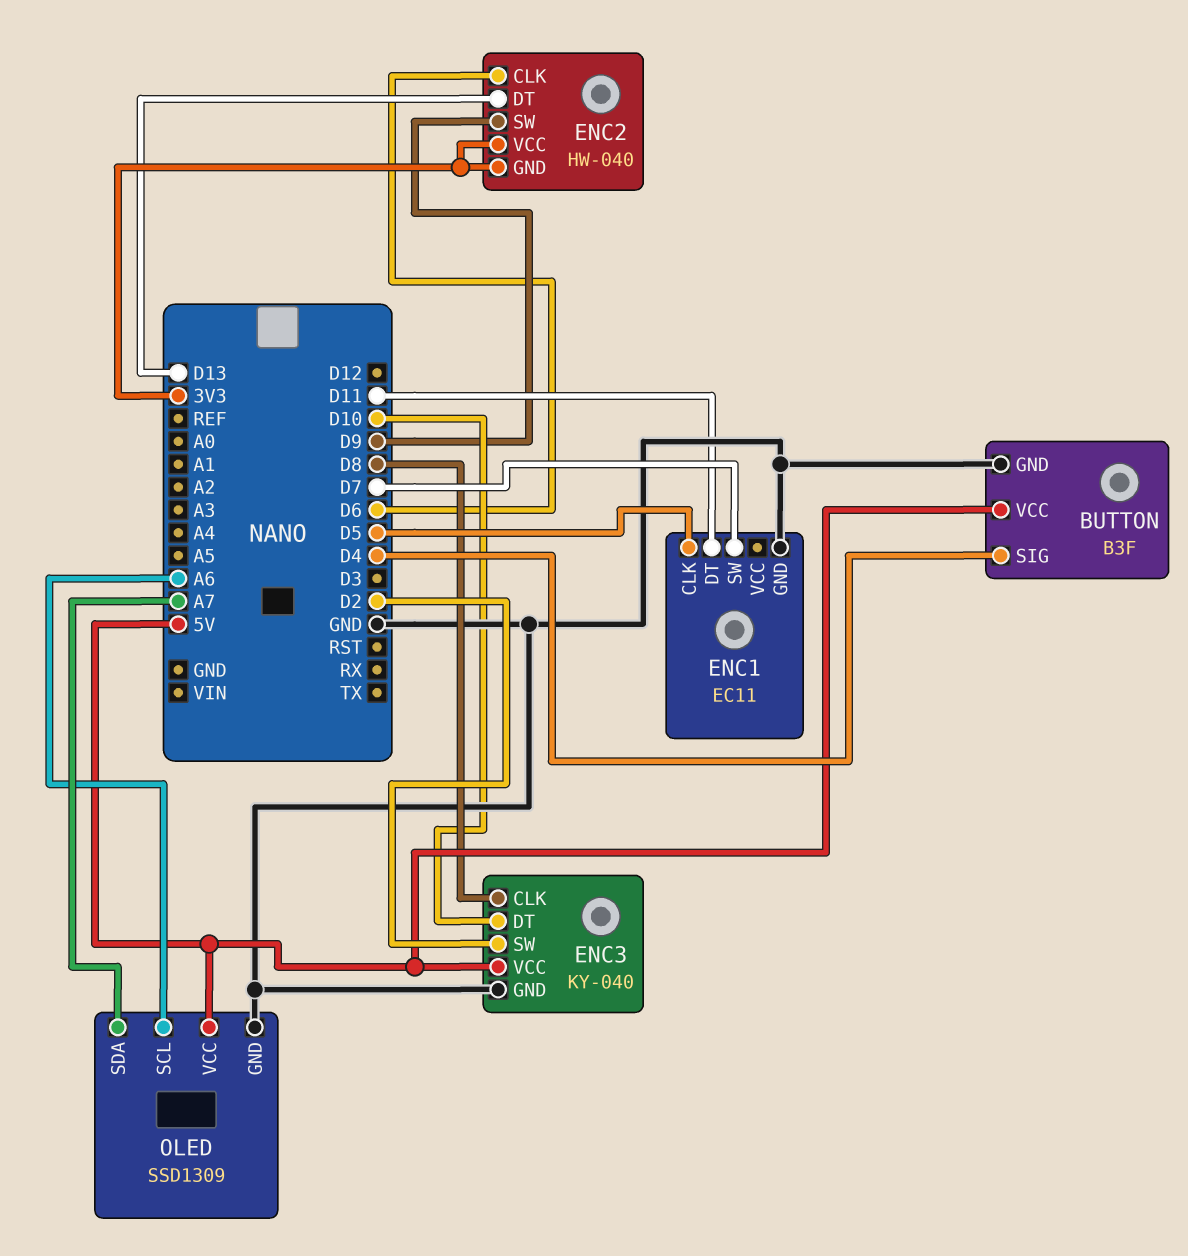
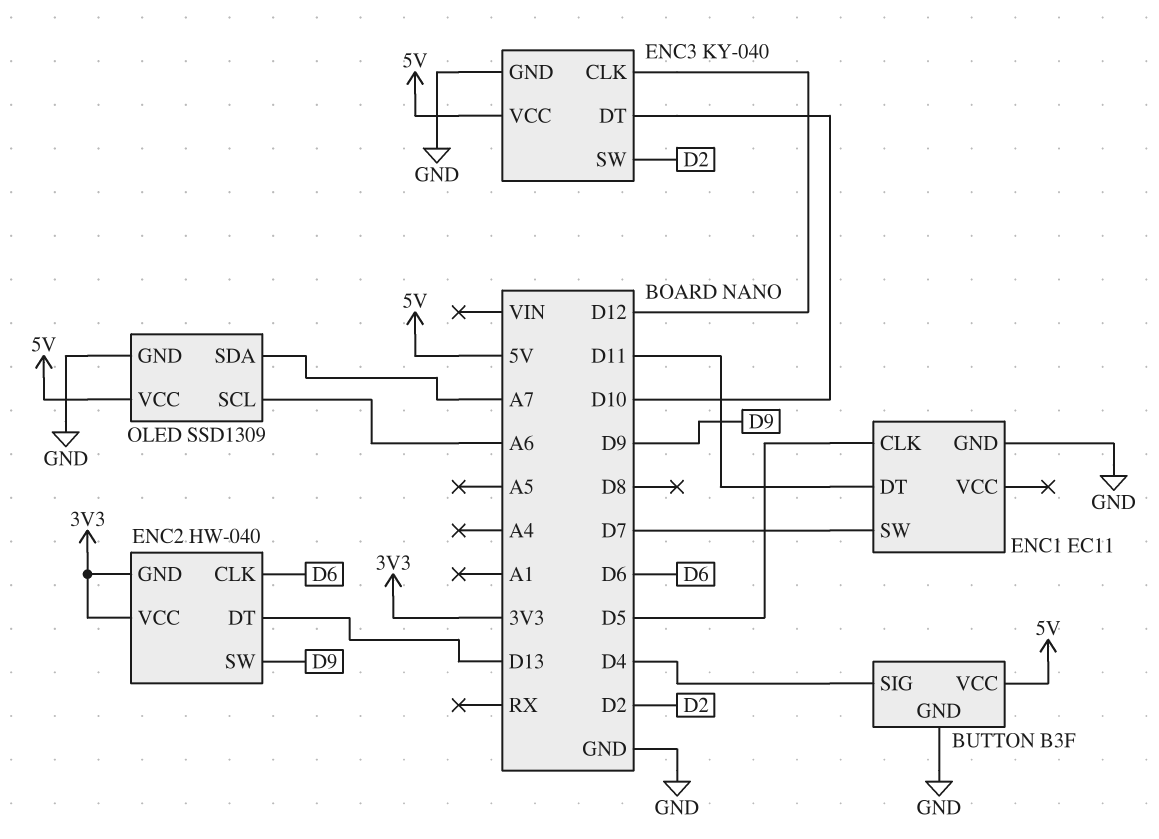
ENC3 pin CLK: D8 -> D12

